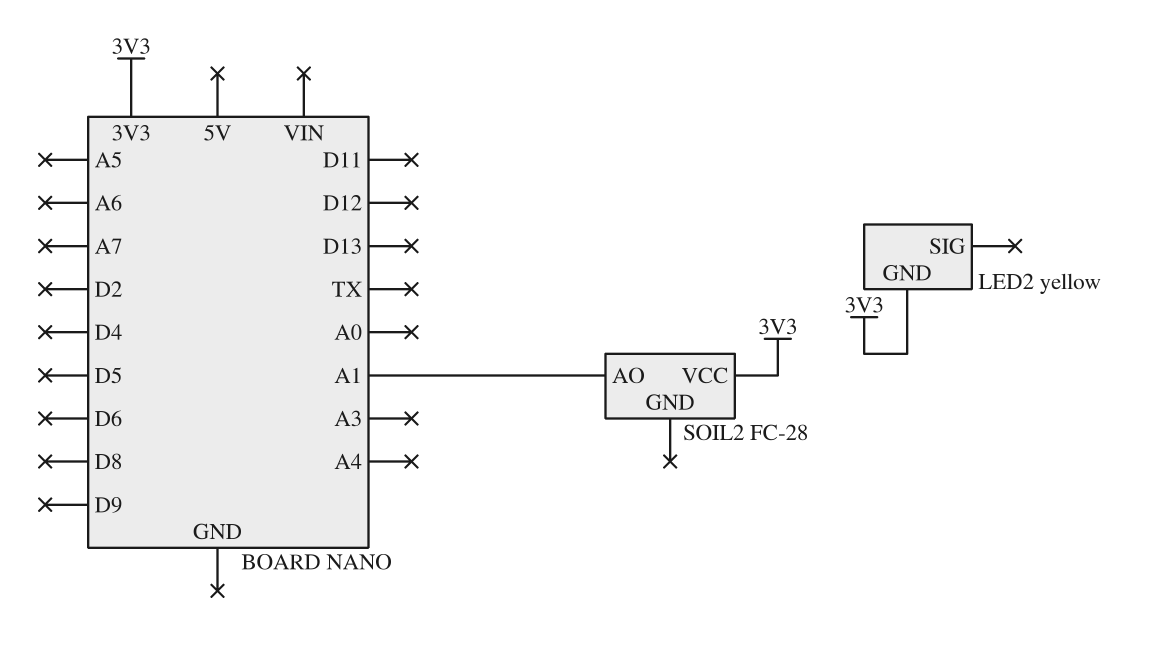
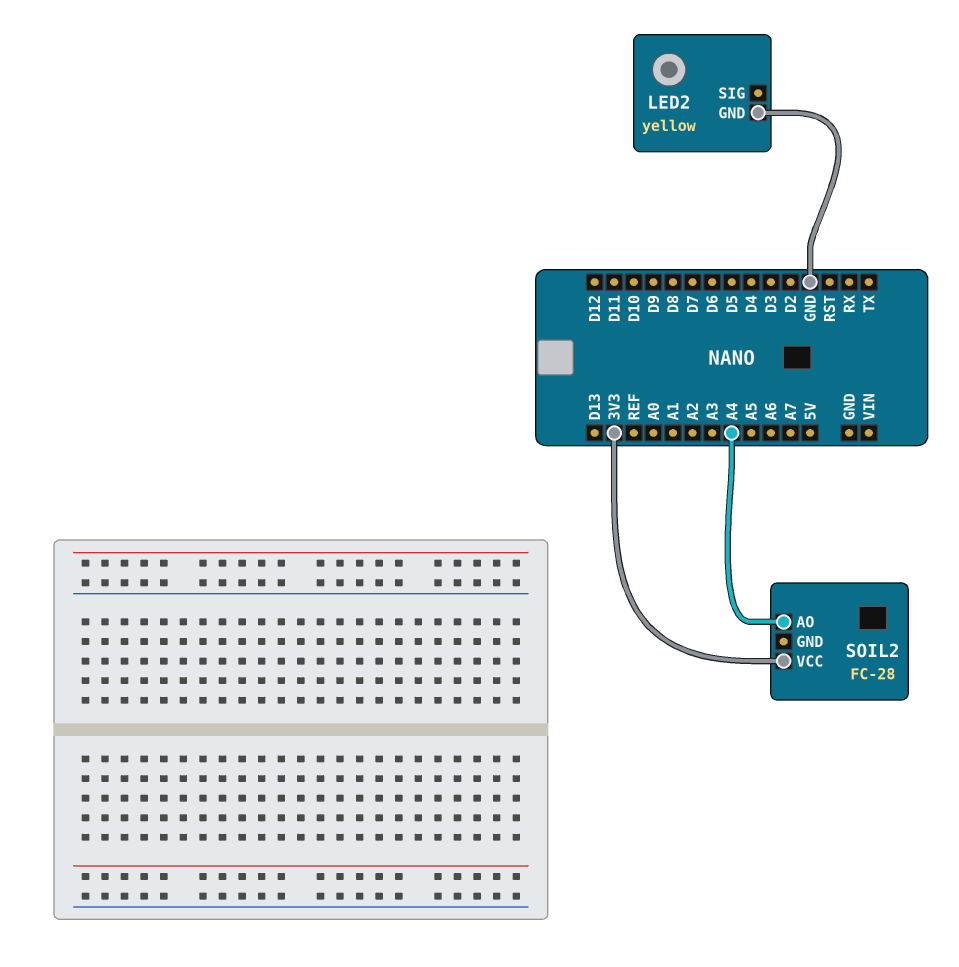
LED2 pin GND: 3V3 -> GND
SOIL2 pin AO: A1 -> A4

